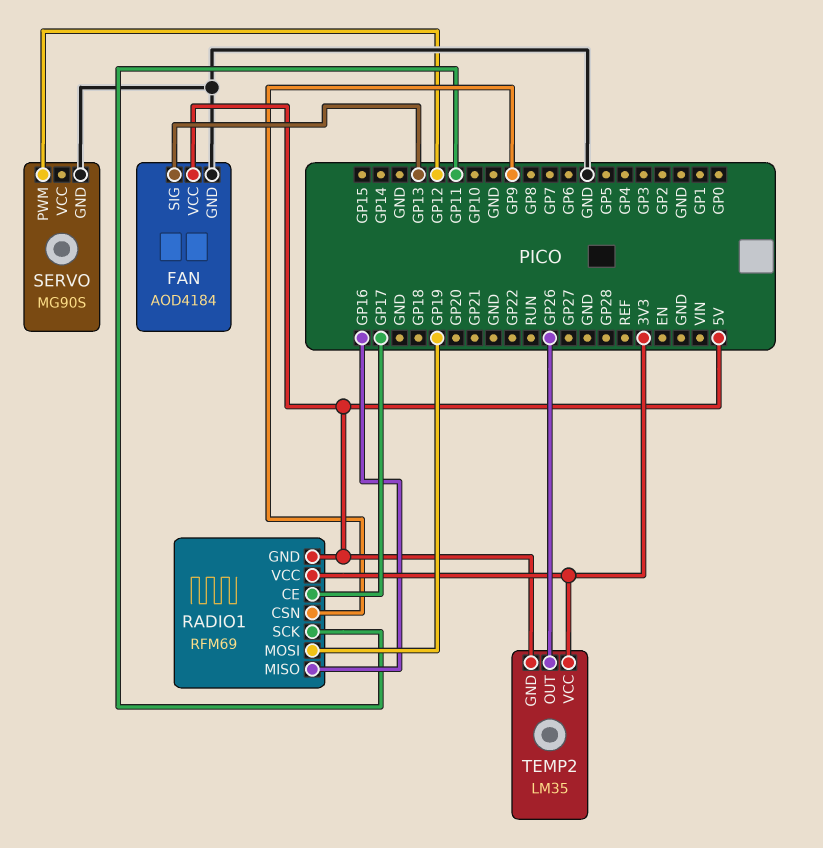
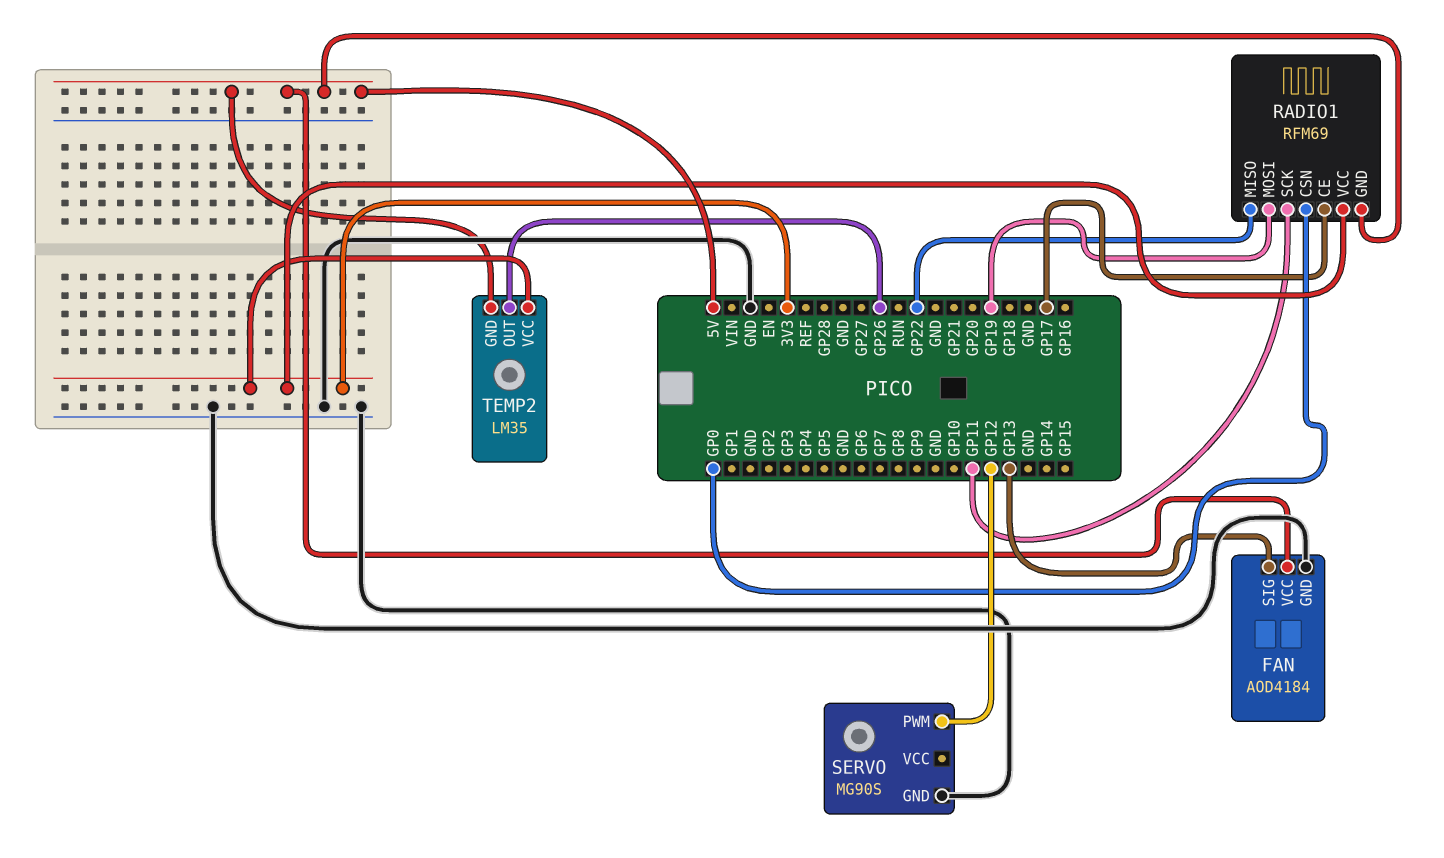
RADIO1 pin CSN: GP9 -> GP0
RADIO1 pin MISO: GP16 -> GP22

